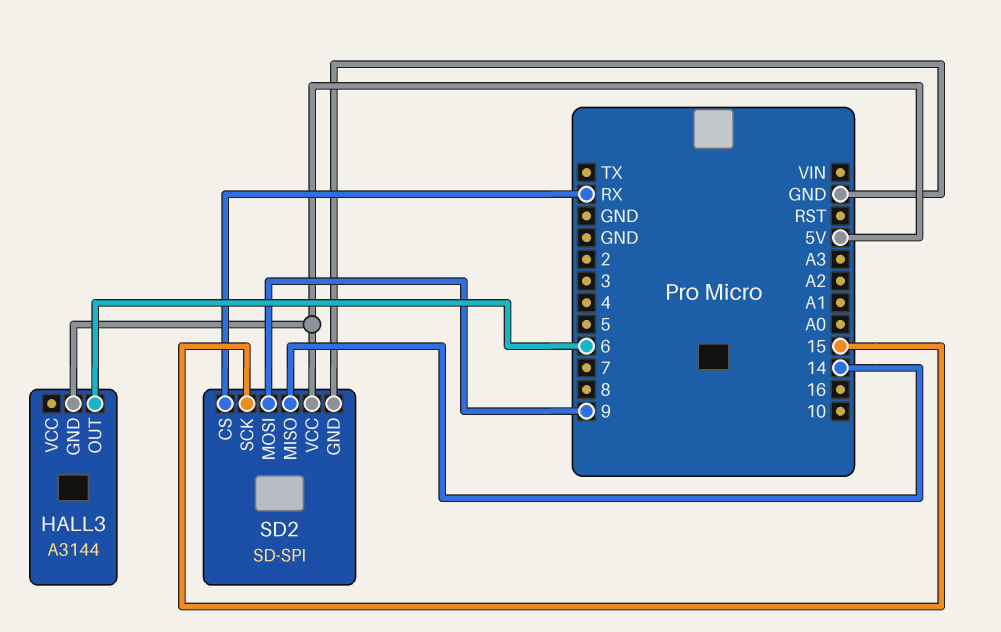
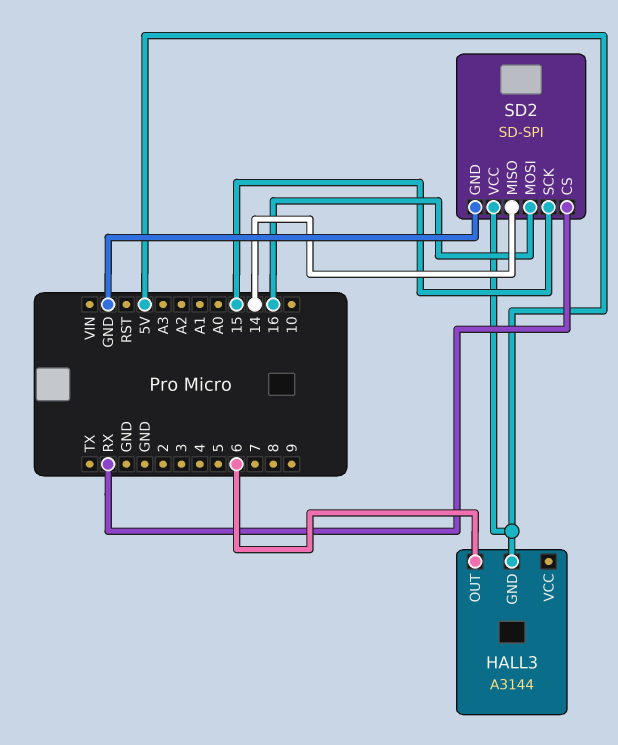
SD2 pin MOSI: 9 -> 16

